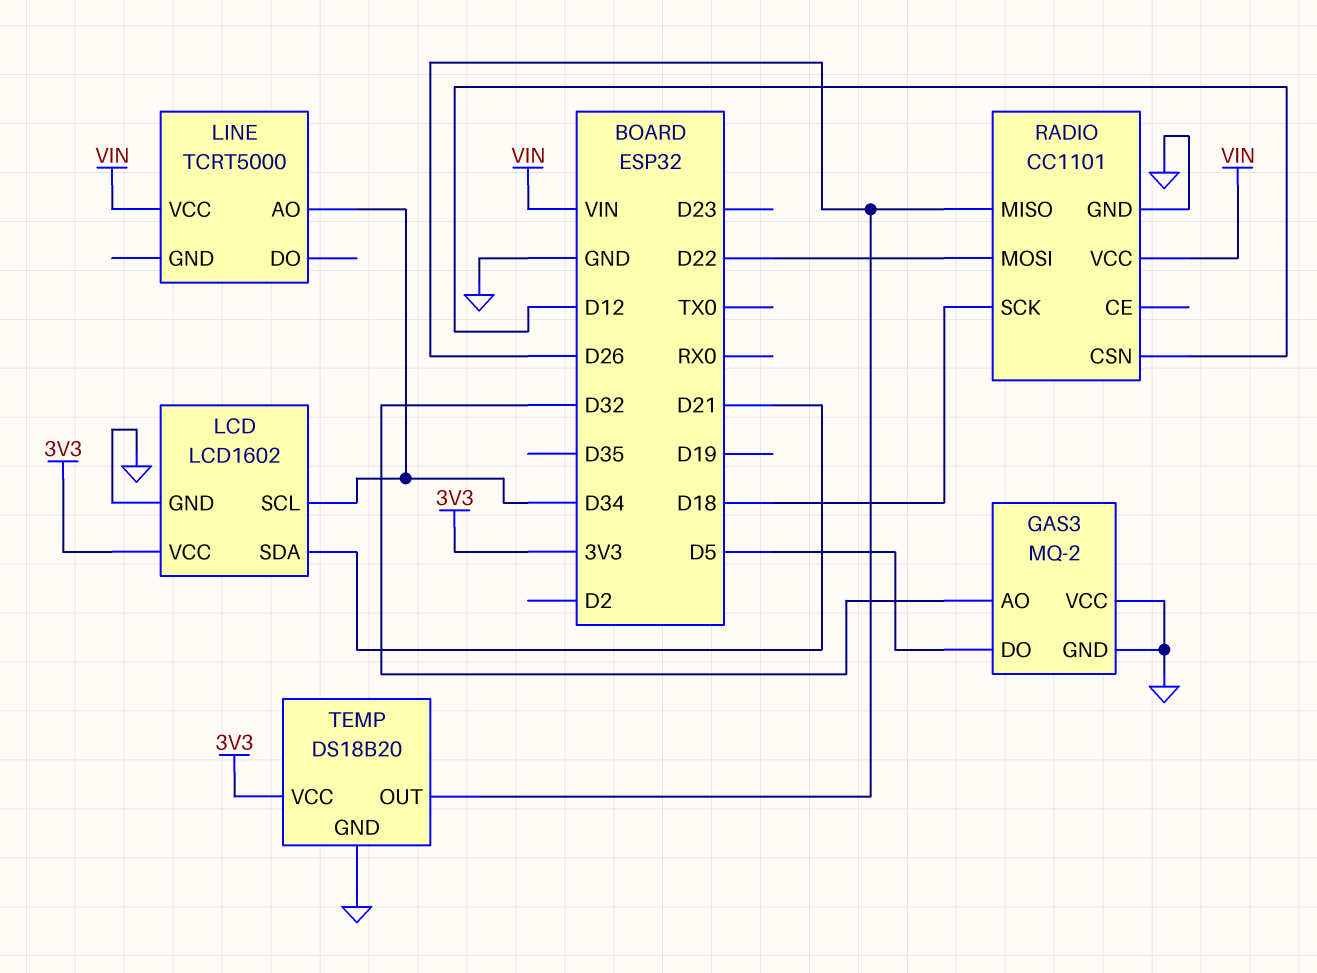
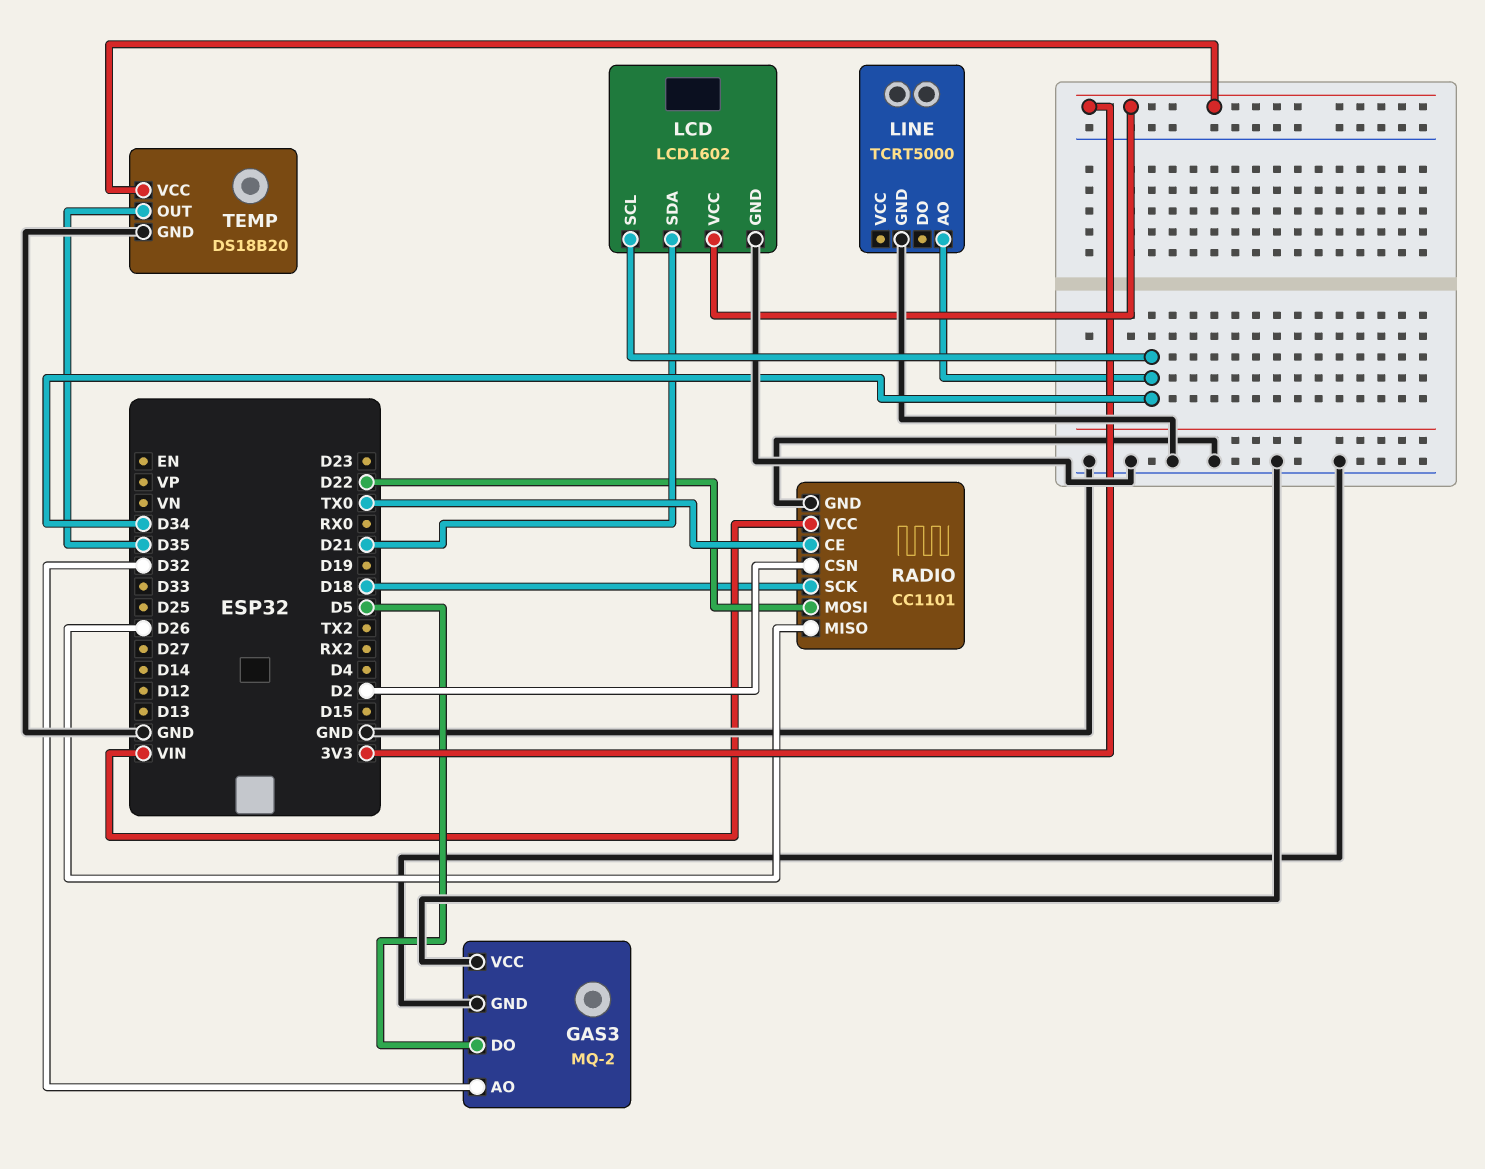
LINE pin GND: none -> GND
LINE pin VCC: VIN -> none
RADIO pin CE: none -> TX0
RADIO pin CSN: D12 -> D2
TEMP pin OUT: D26 -> D35

